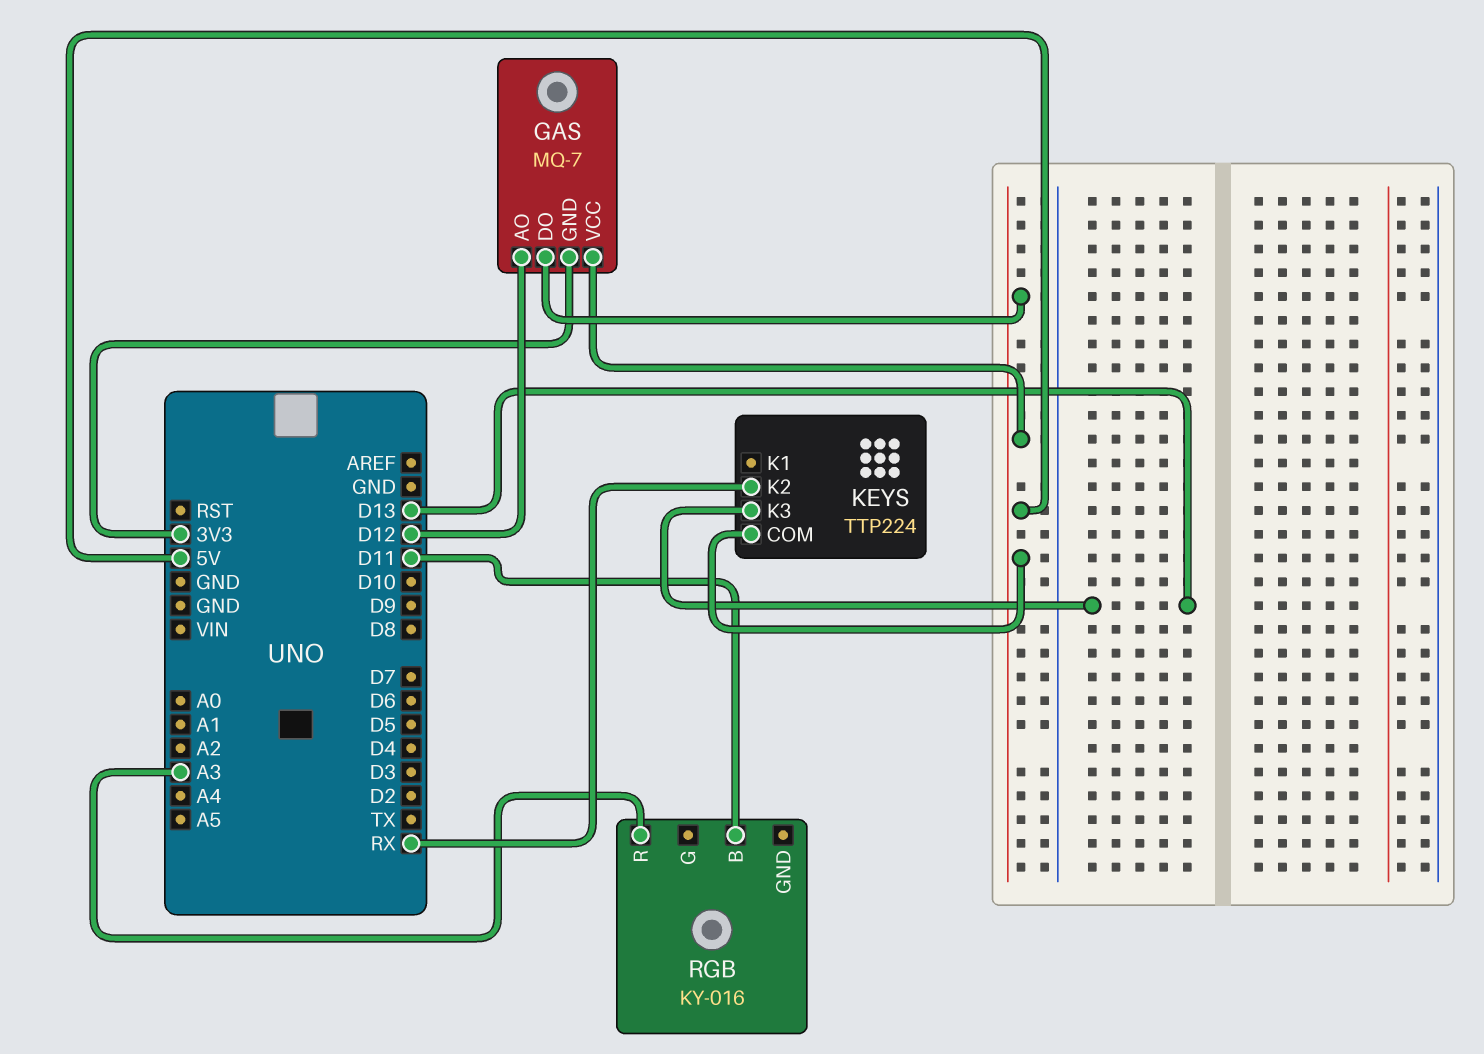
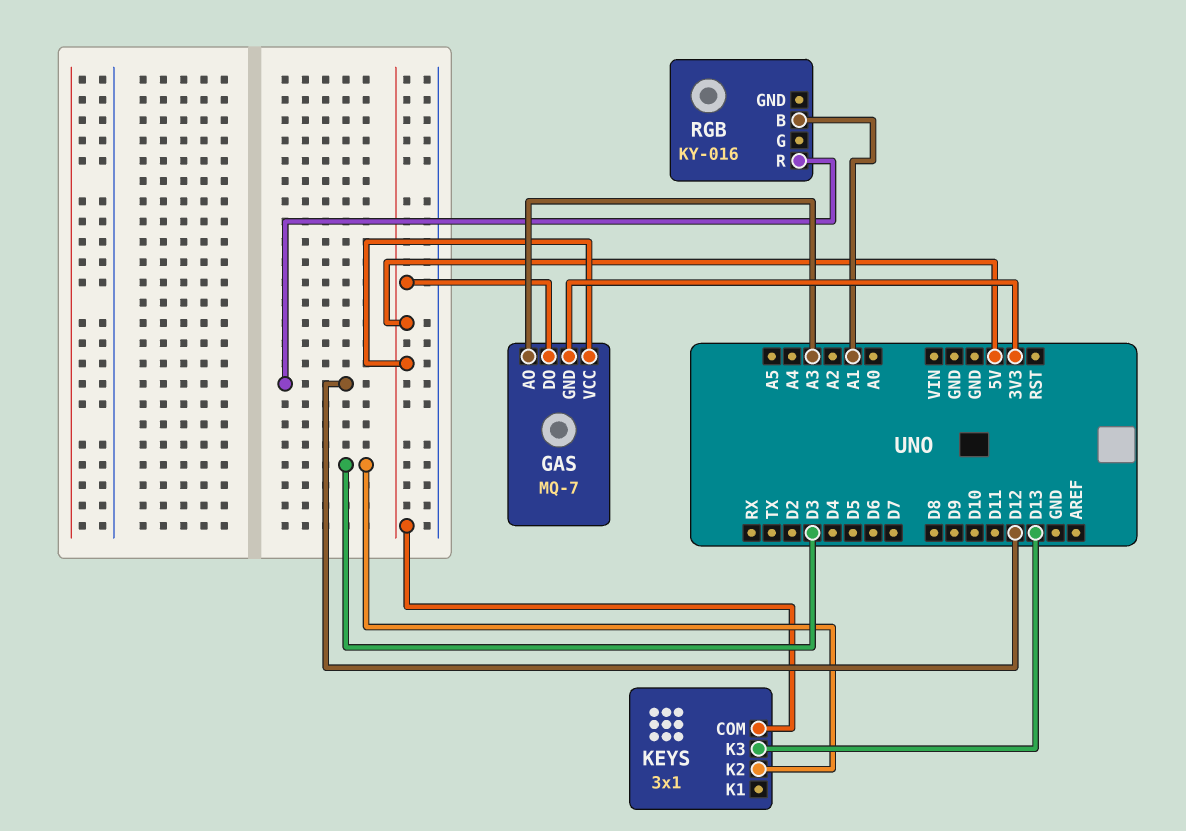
GAS pin AO: D12 -> A3
KEYS: TTP224 -> 3x1
KEYS pin K2: RX -> D3
RGB pin B: D11 -> A1
RGB pin R: A3 -> D12

